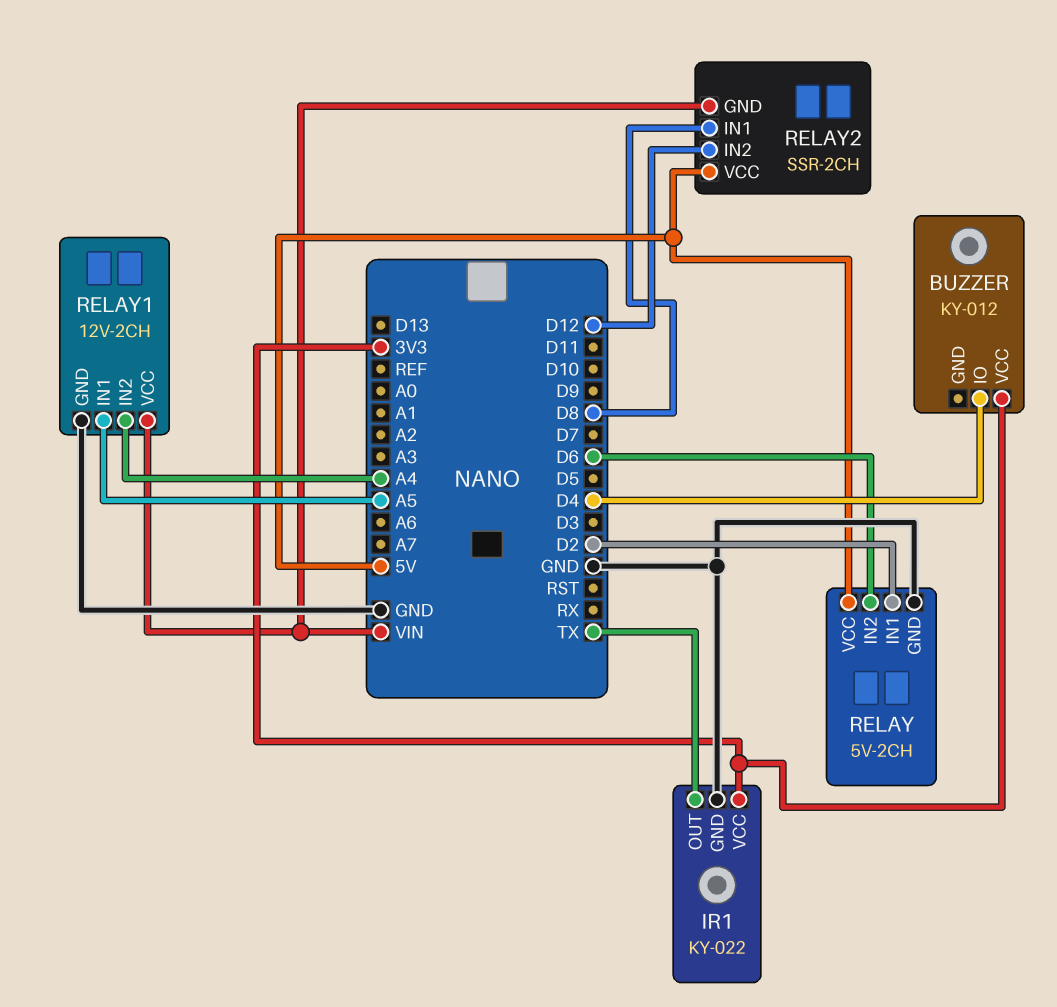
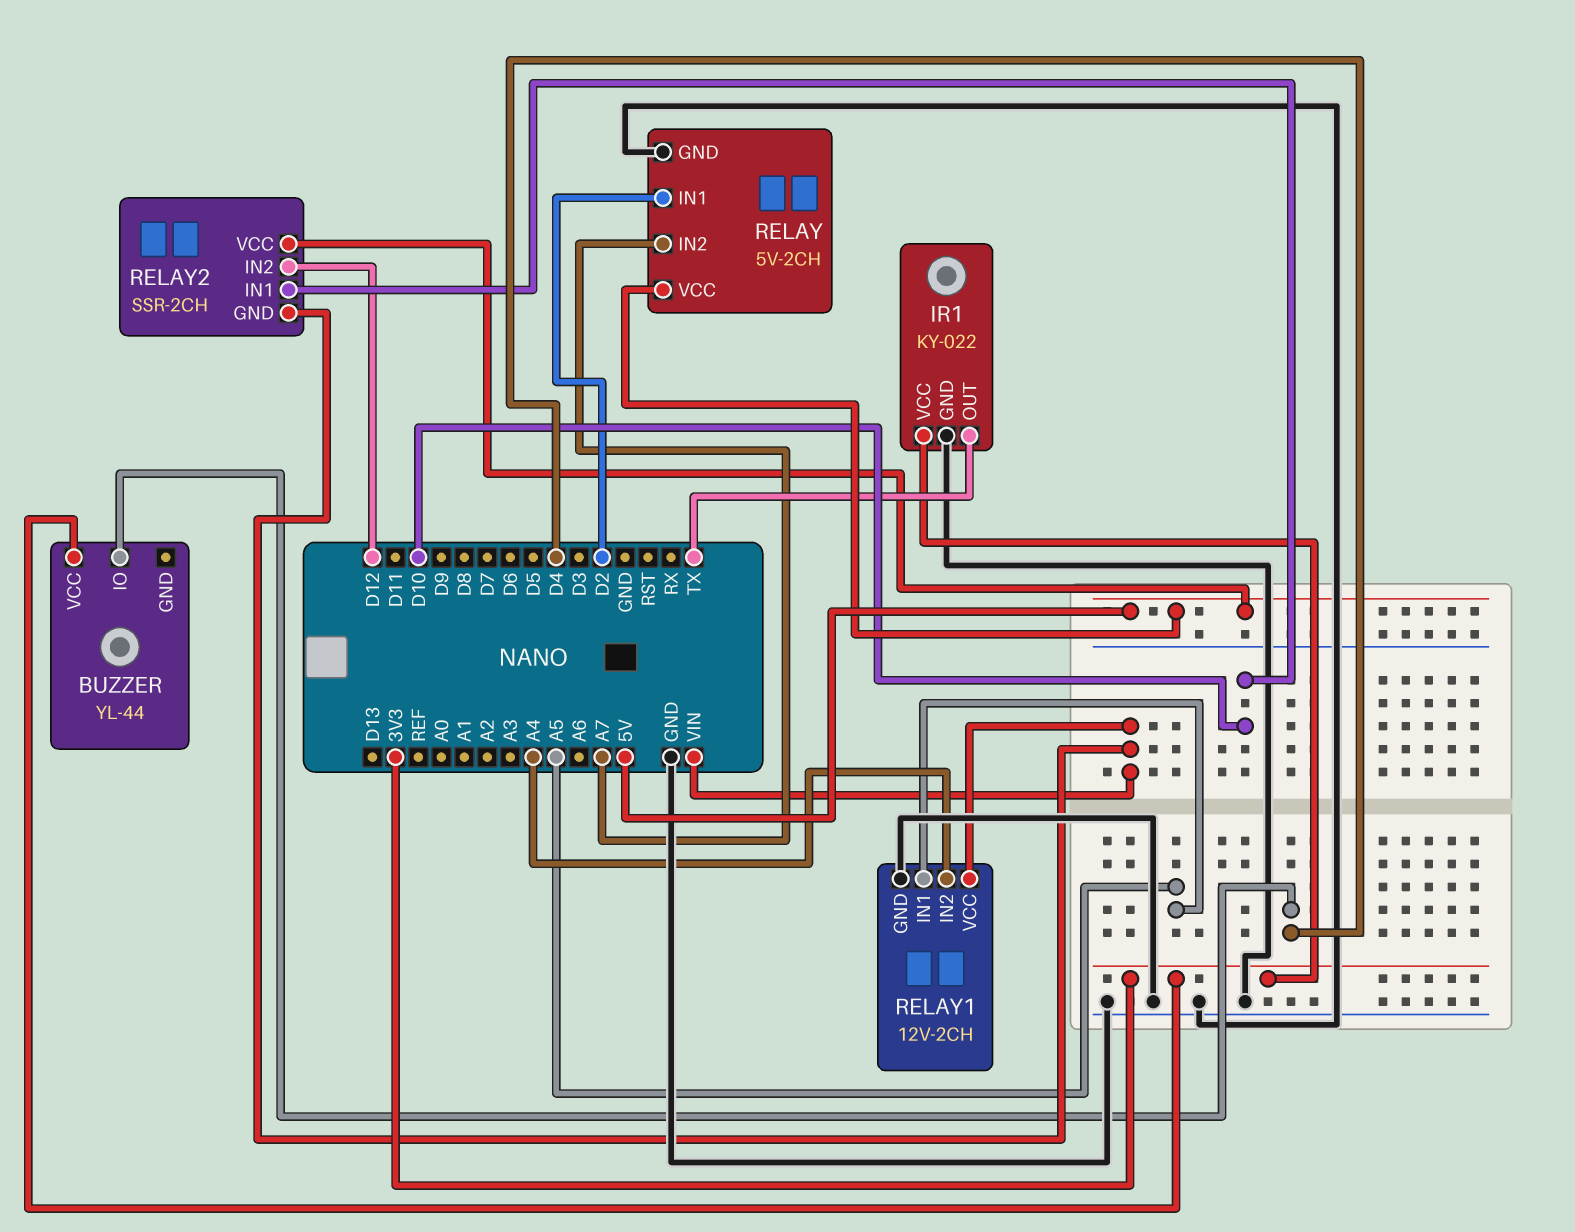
BUZZER: KY-012 -> YL-44
RELAY pin IN2: D6 -> A7
RELAY2 pin IN1: D8 -> D10

